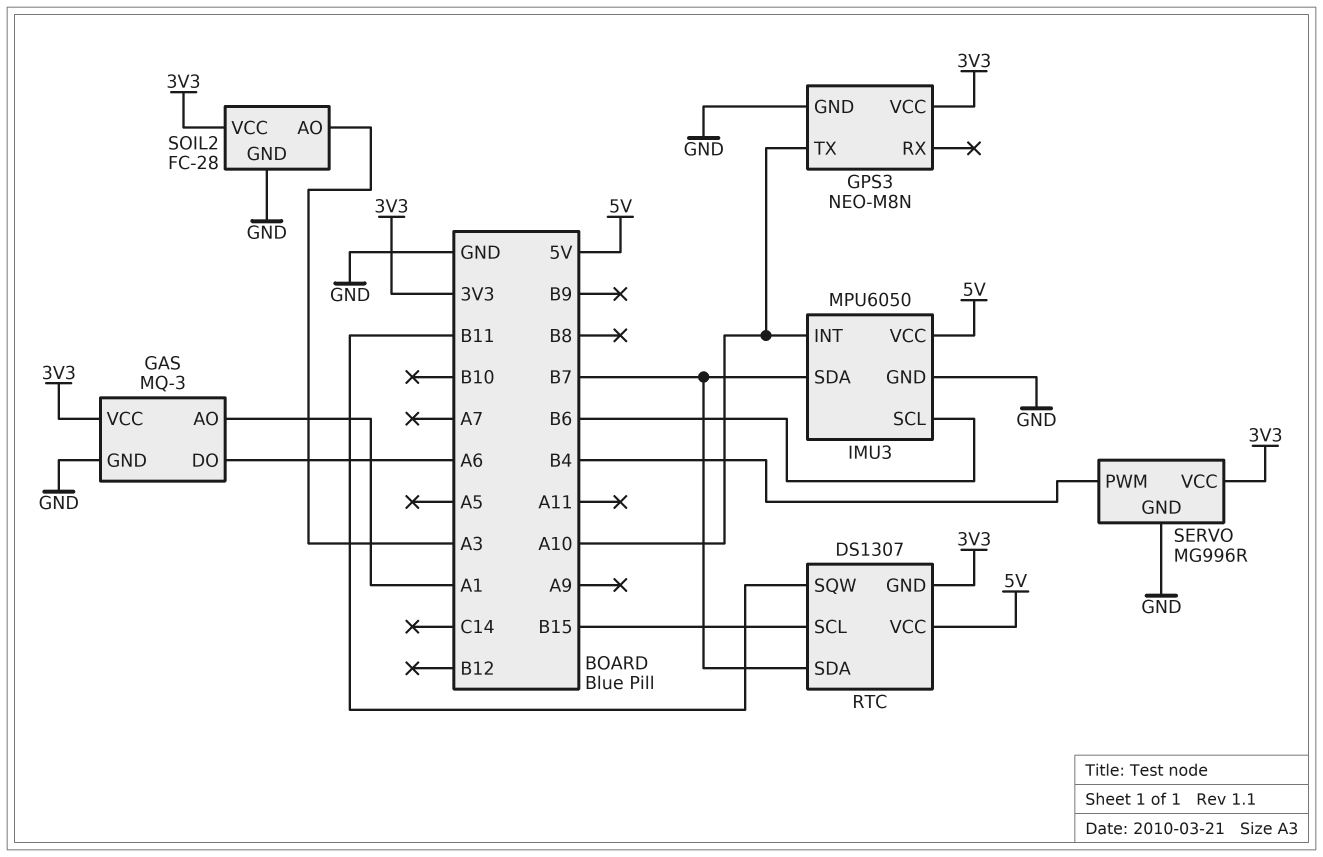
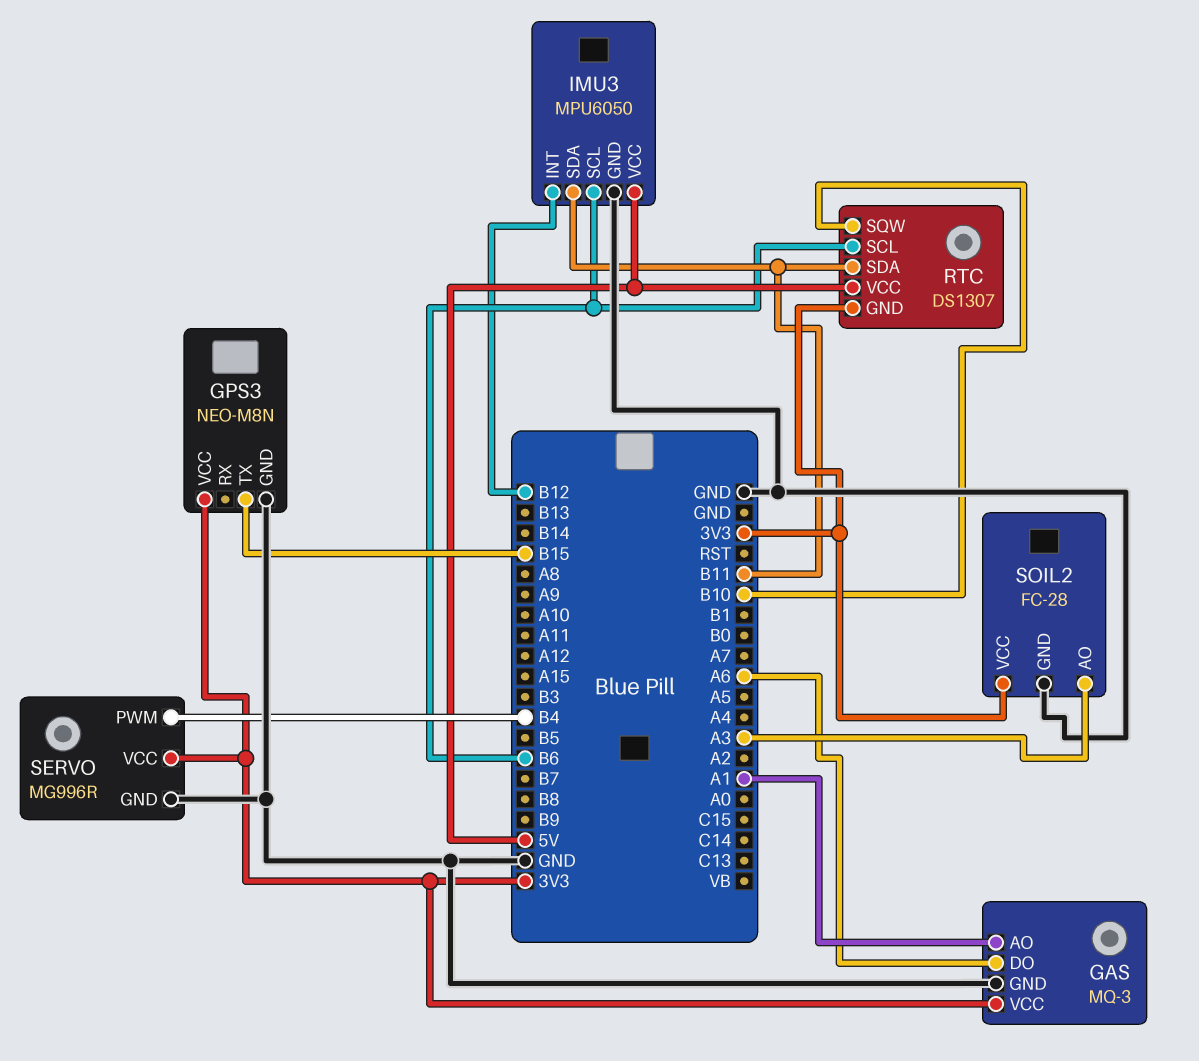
GPS3 pin TX: A10 -> B15
IMU3 pin INT: A10 -> B12
IMU3 pin SDA: B7 -> B11
RTC pin SCL: B15 -> B6
RTC pin SDA: B7 -> B11
RTC pin SQW: B11 -> B10

